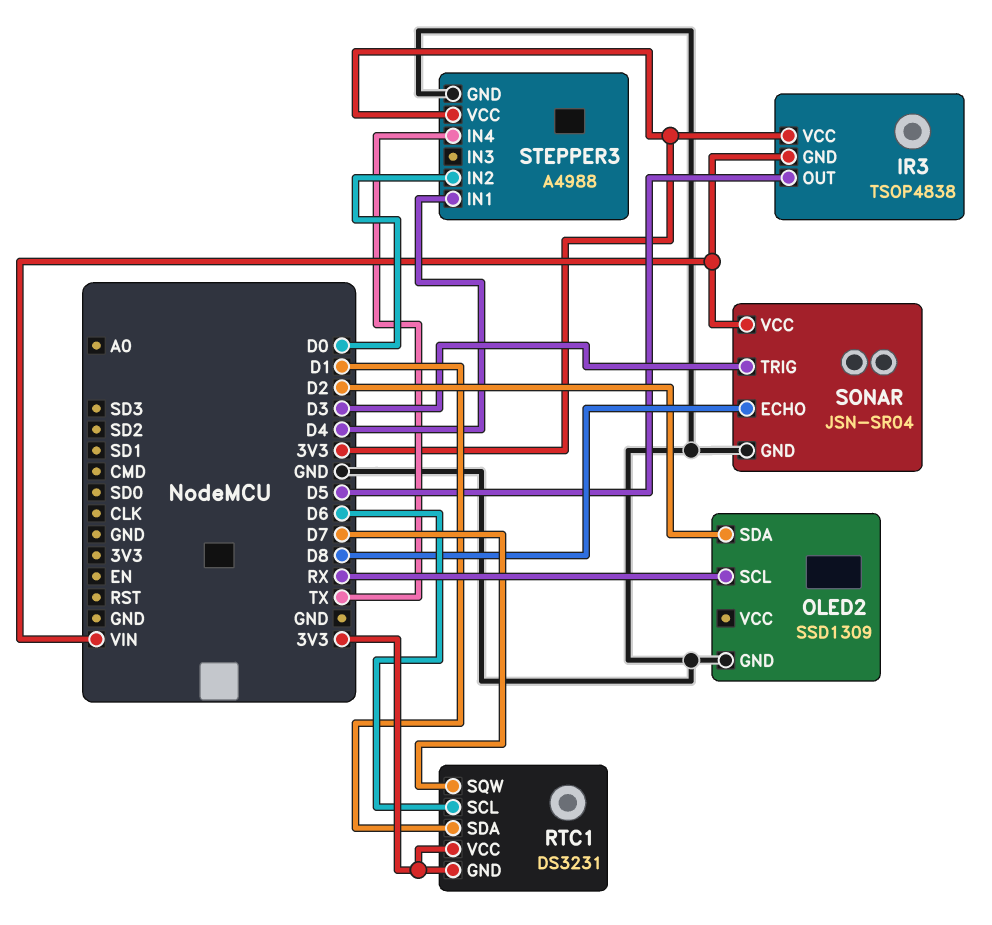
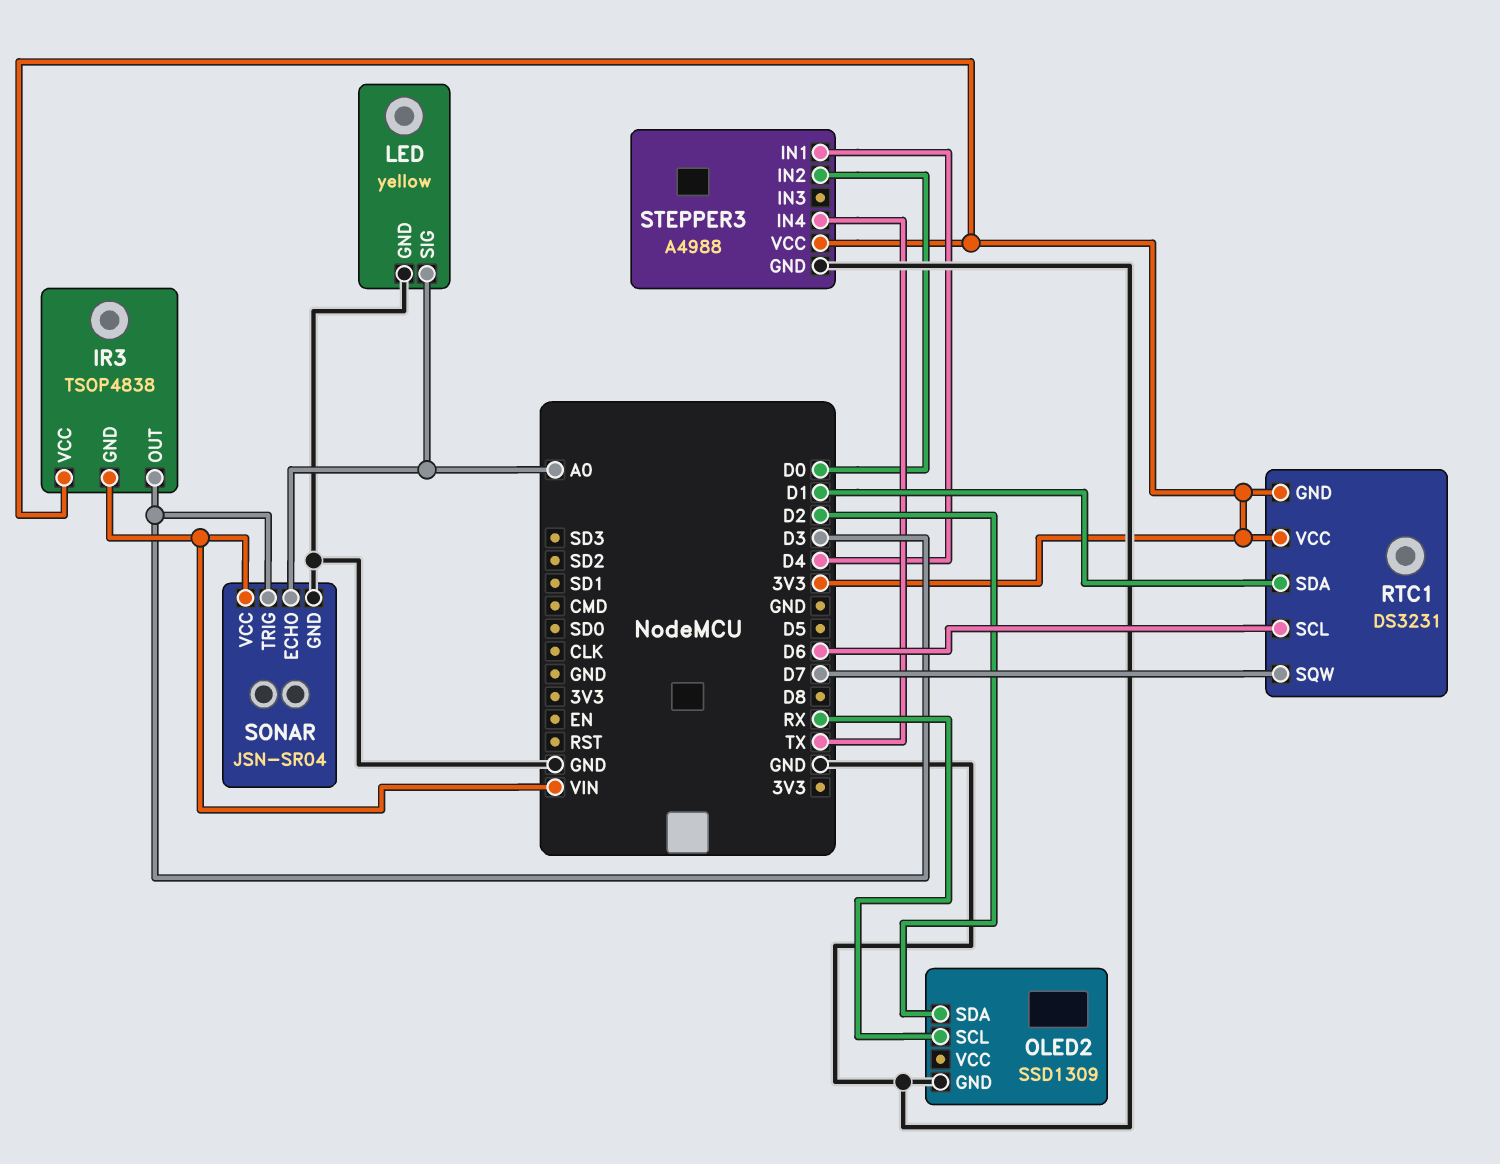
IR3 pin OUT: D5 -> D3
LED: none -> yellow
LED pin GND: none -> GND
LED pin SIG: none -> A0
SONAR pin ECHO: D8 -> A0

